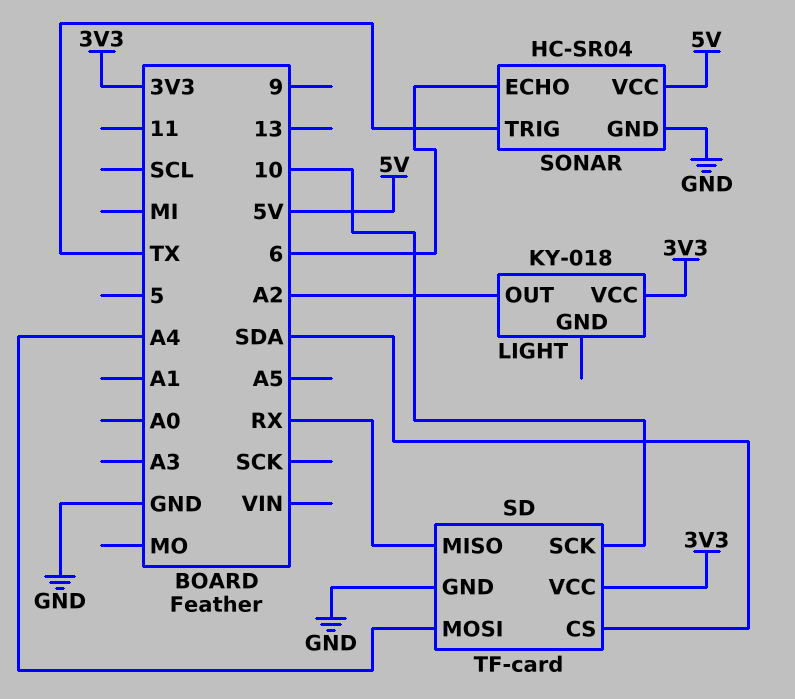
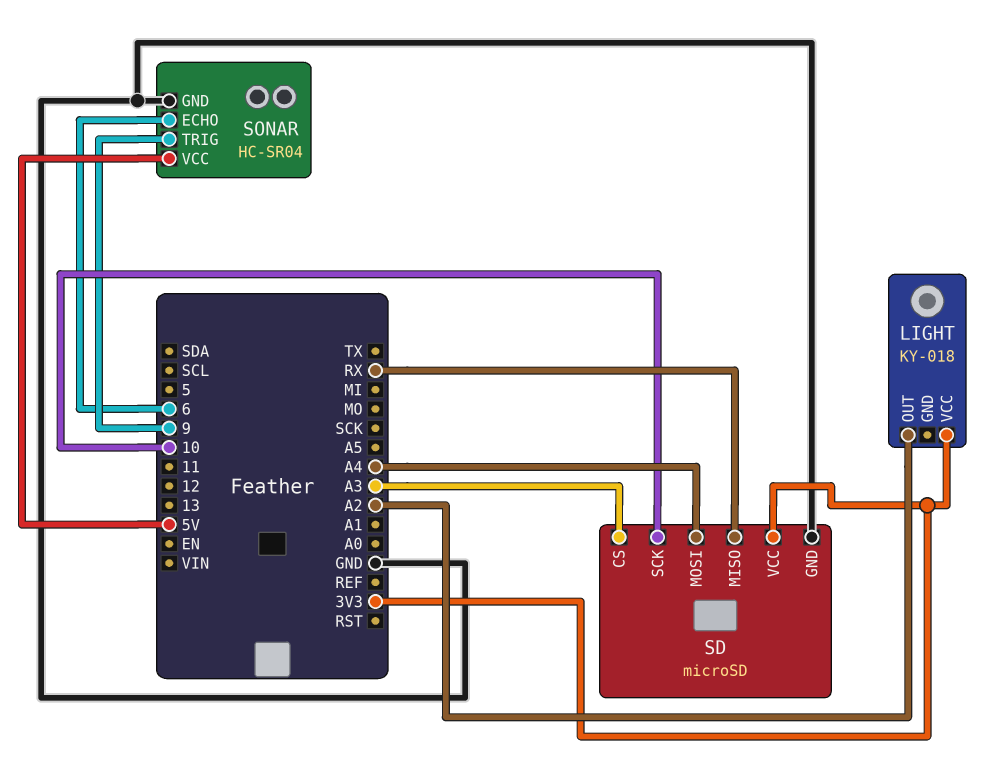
SD: TF-card -> microSD
SD pin CS: SDA -> A3
SONAR pin TRIG: TX -> 9

